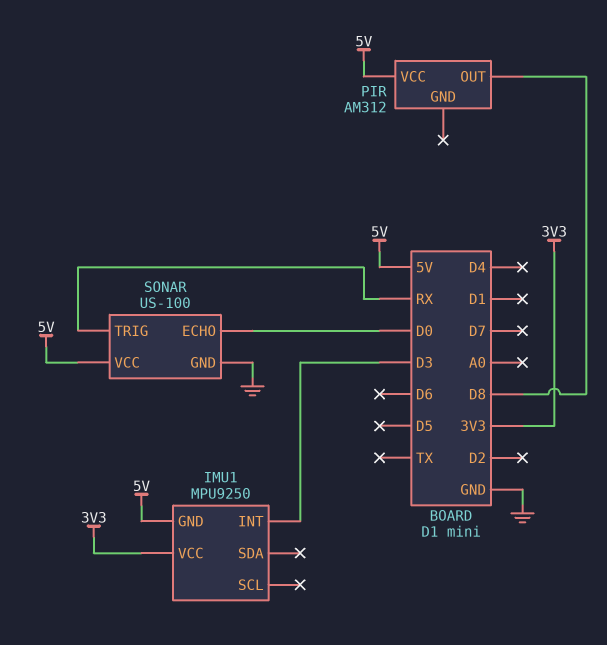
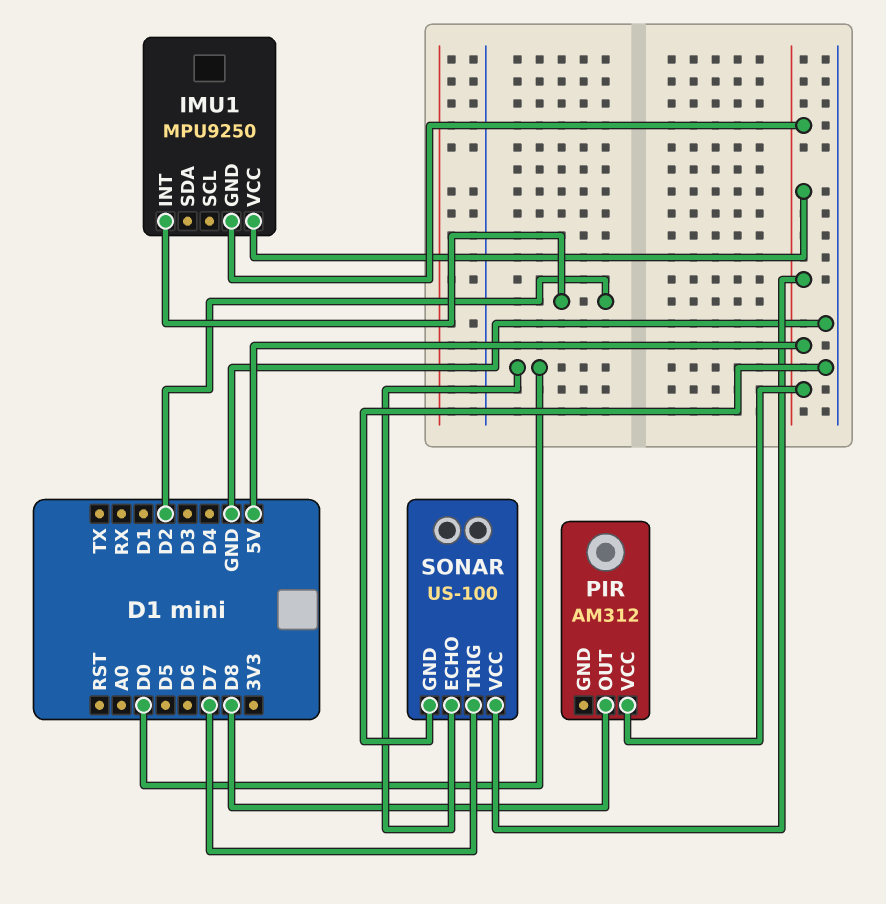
IMU1 pin INT: D3 -> D2
IMU1 pin VCC: 3V3 -> 5V
SONAR pin TRIG: RX -> D7

